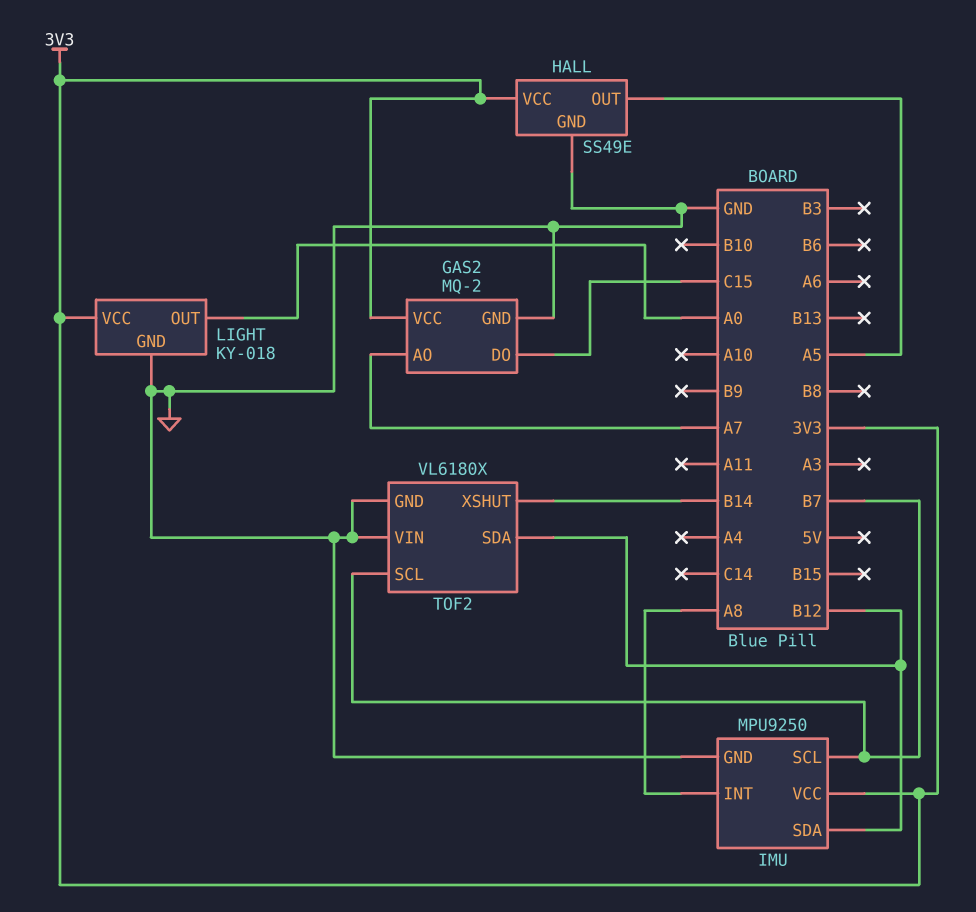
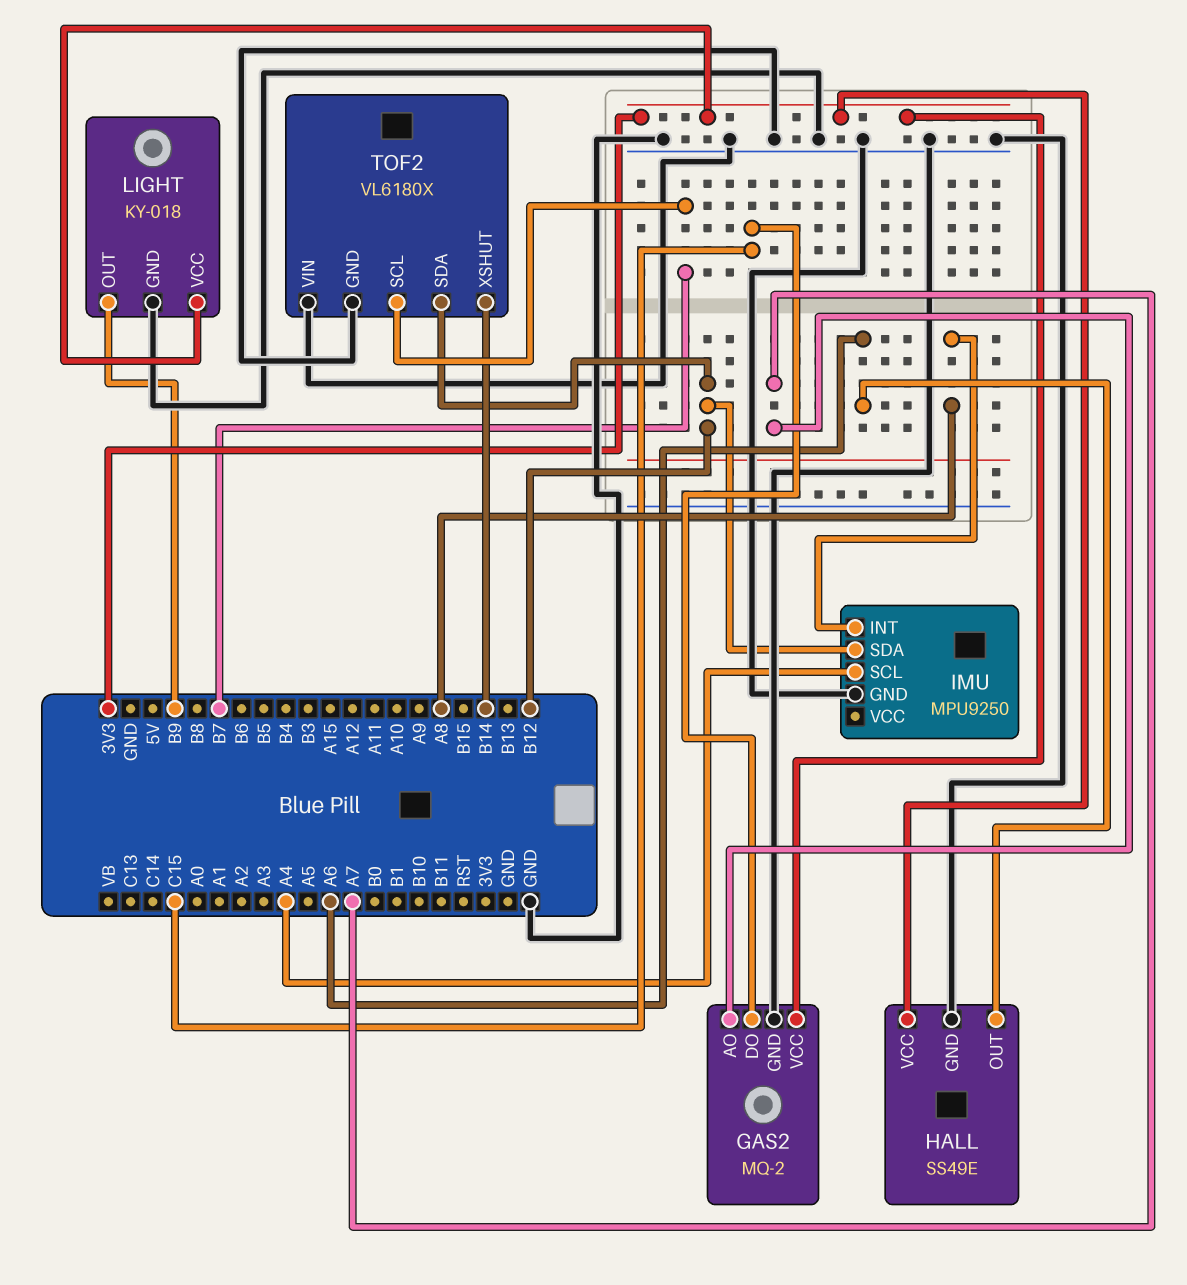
HALL pin OUT: A5 -> A6
IMU pin SCL: B7 -> A4
IMU pin VCC: 3V3 -> none
LIGHT pin OUT: A0 -> B9

